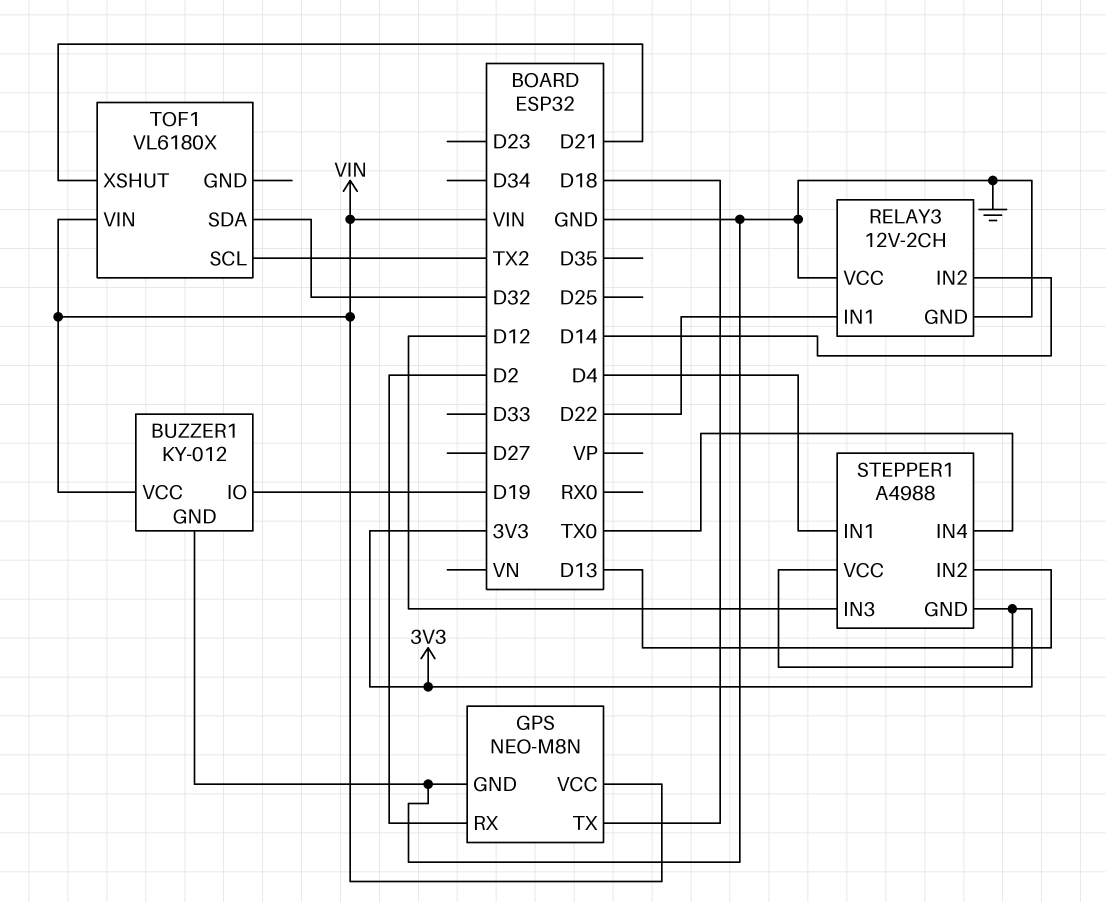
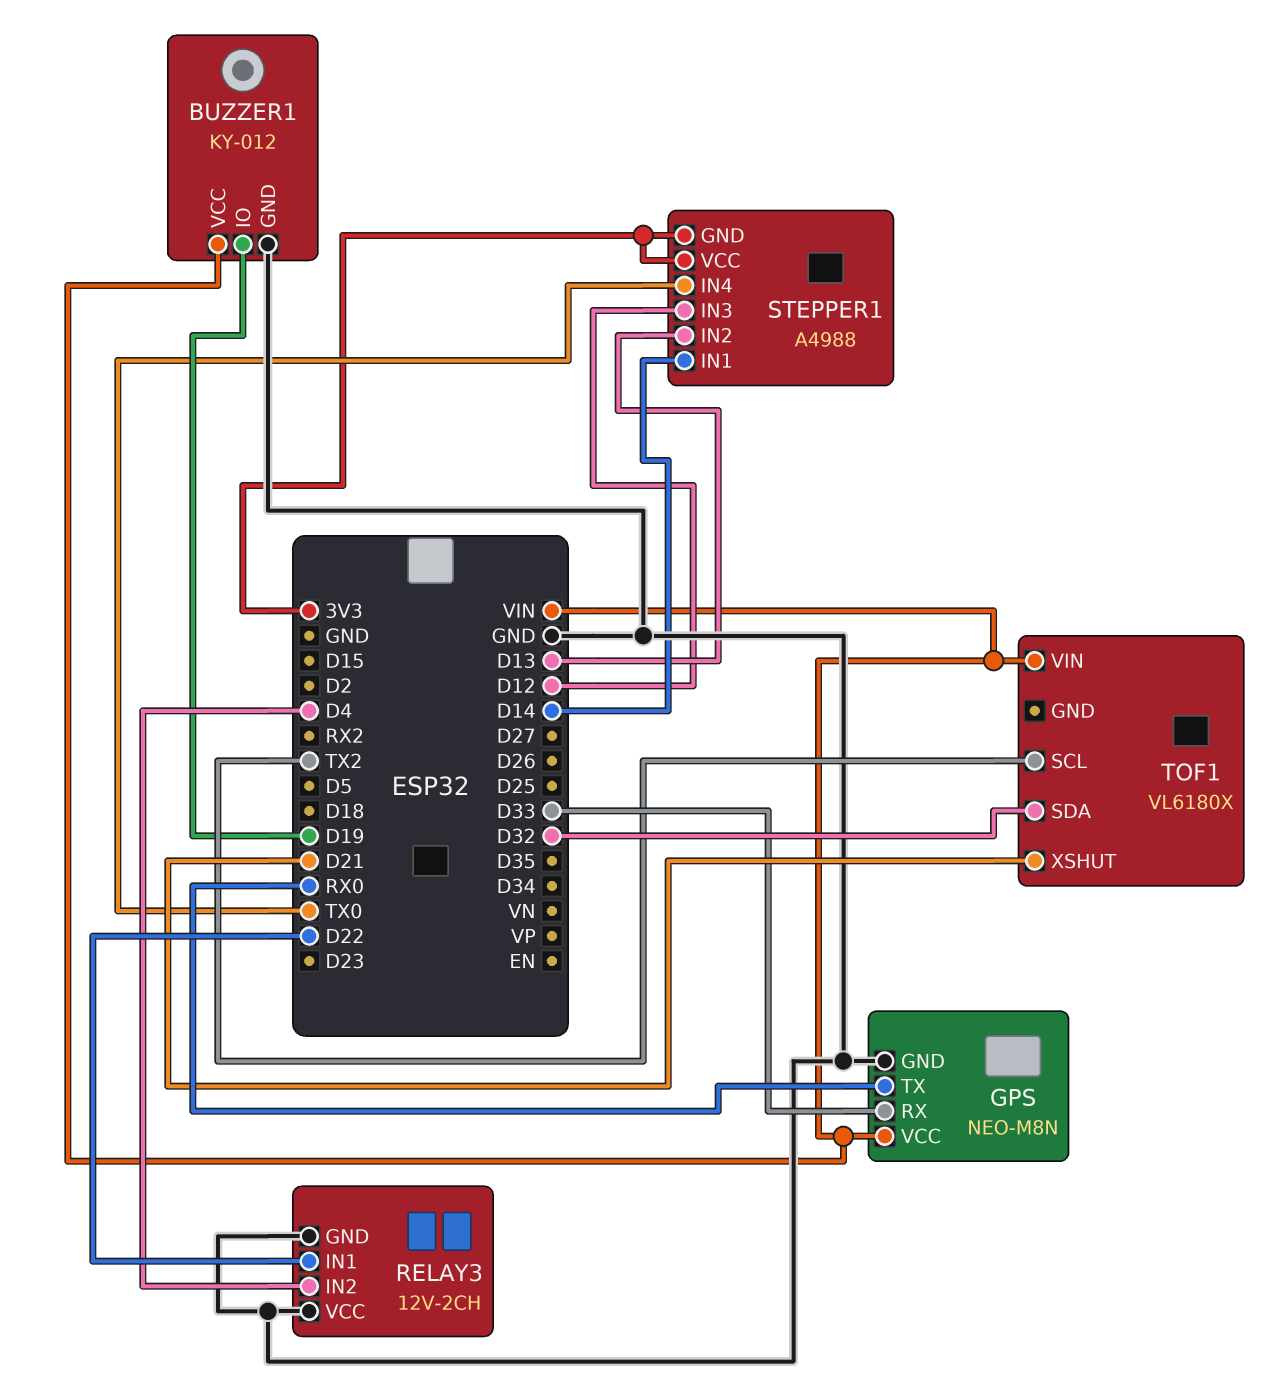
GPS pin RX: D2 -> D33
GPS pin TX: D18 -> RX0
RELAY3 pin IN2: D14 -> D4
STEPPER1 pin IN1: D4 -> D14

